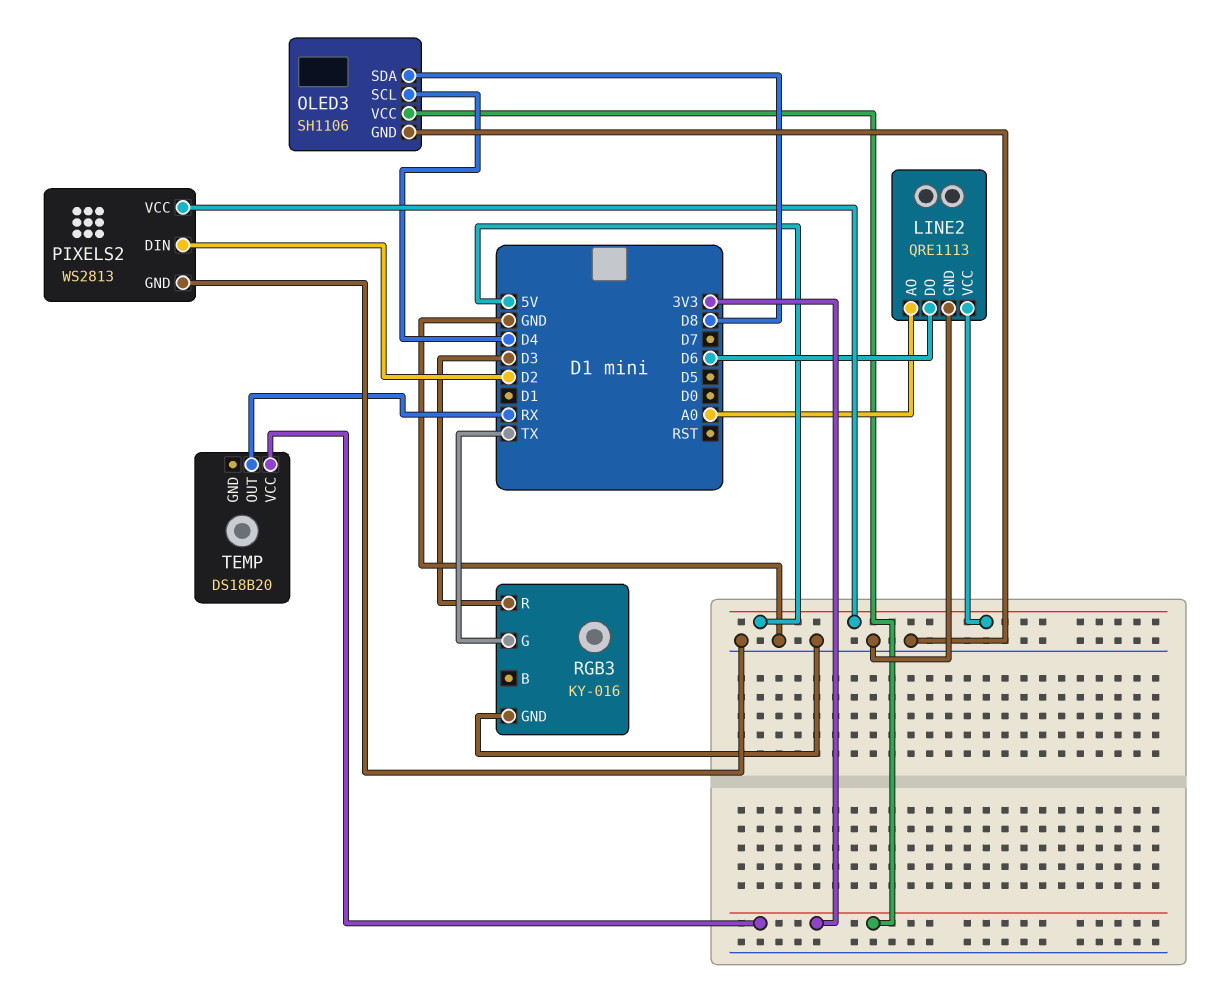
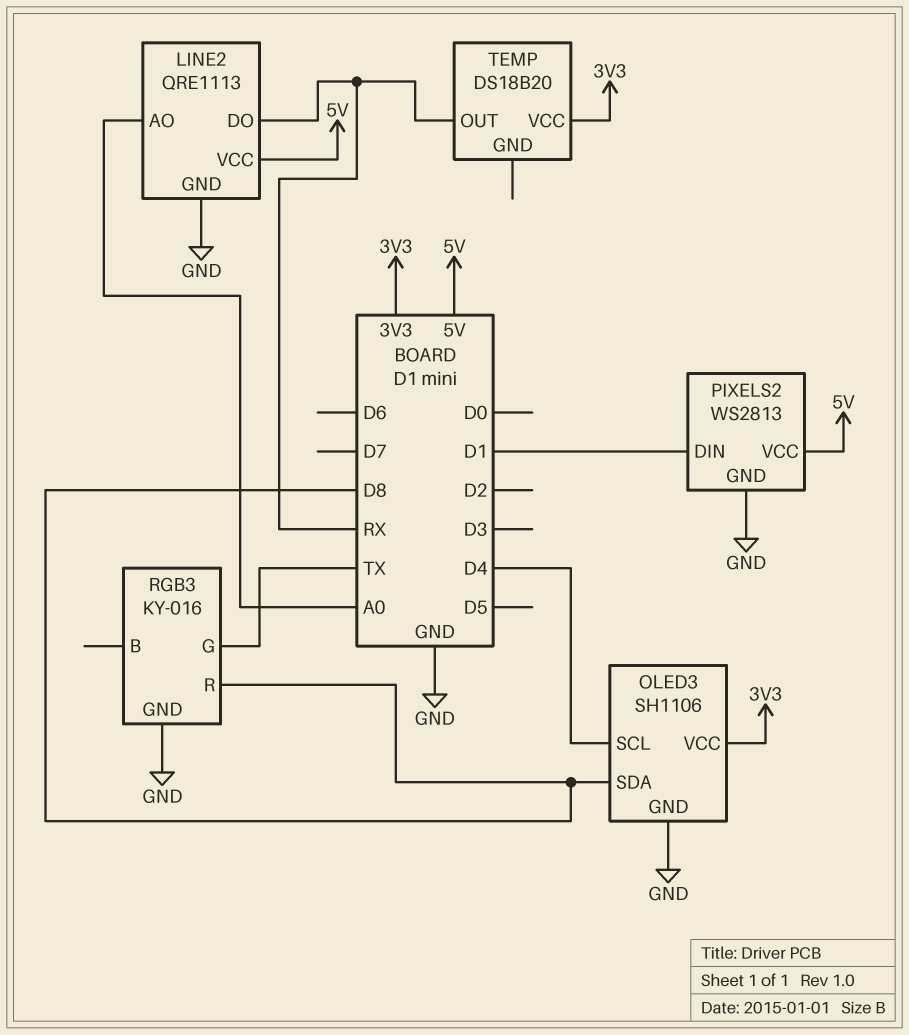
LINE2 pin DO: D6 -> RX
PIXELS2 pin DIN: D2 -> D1
RGB3 pin R: D3 -> D8

